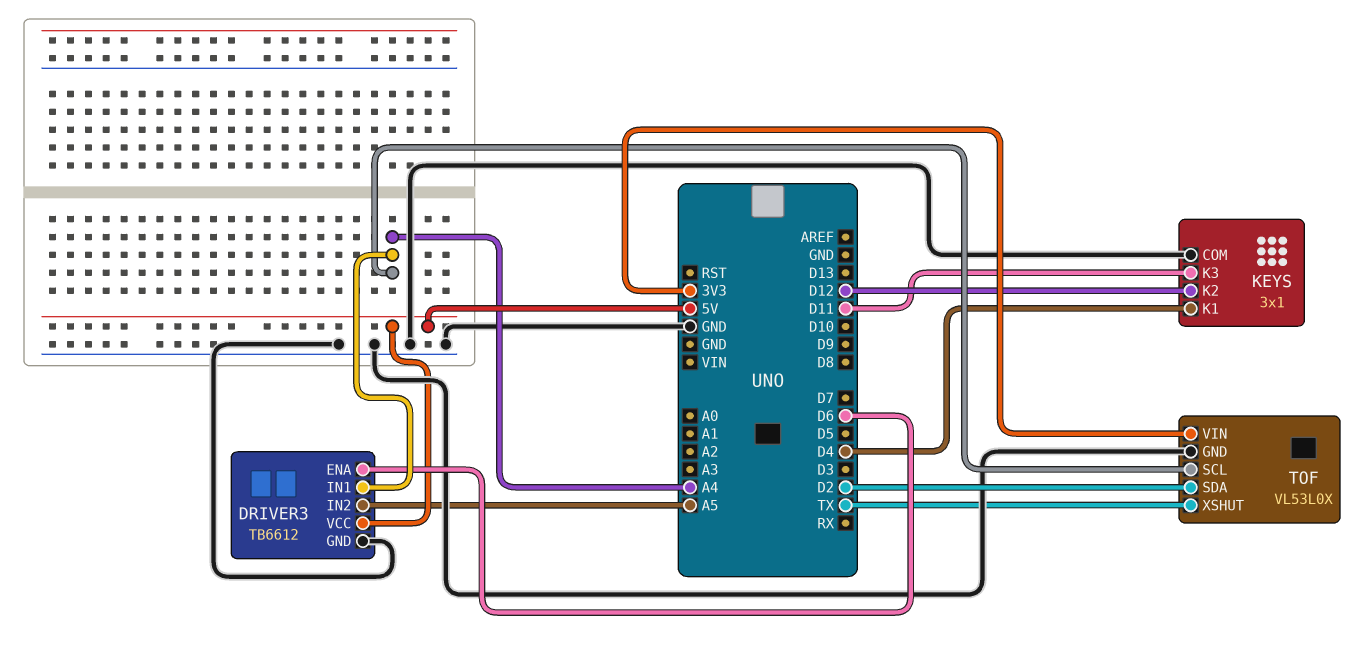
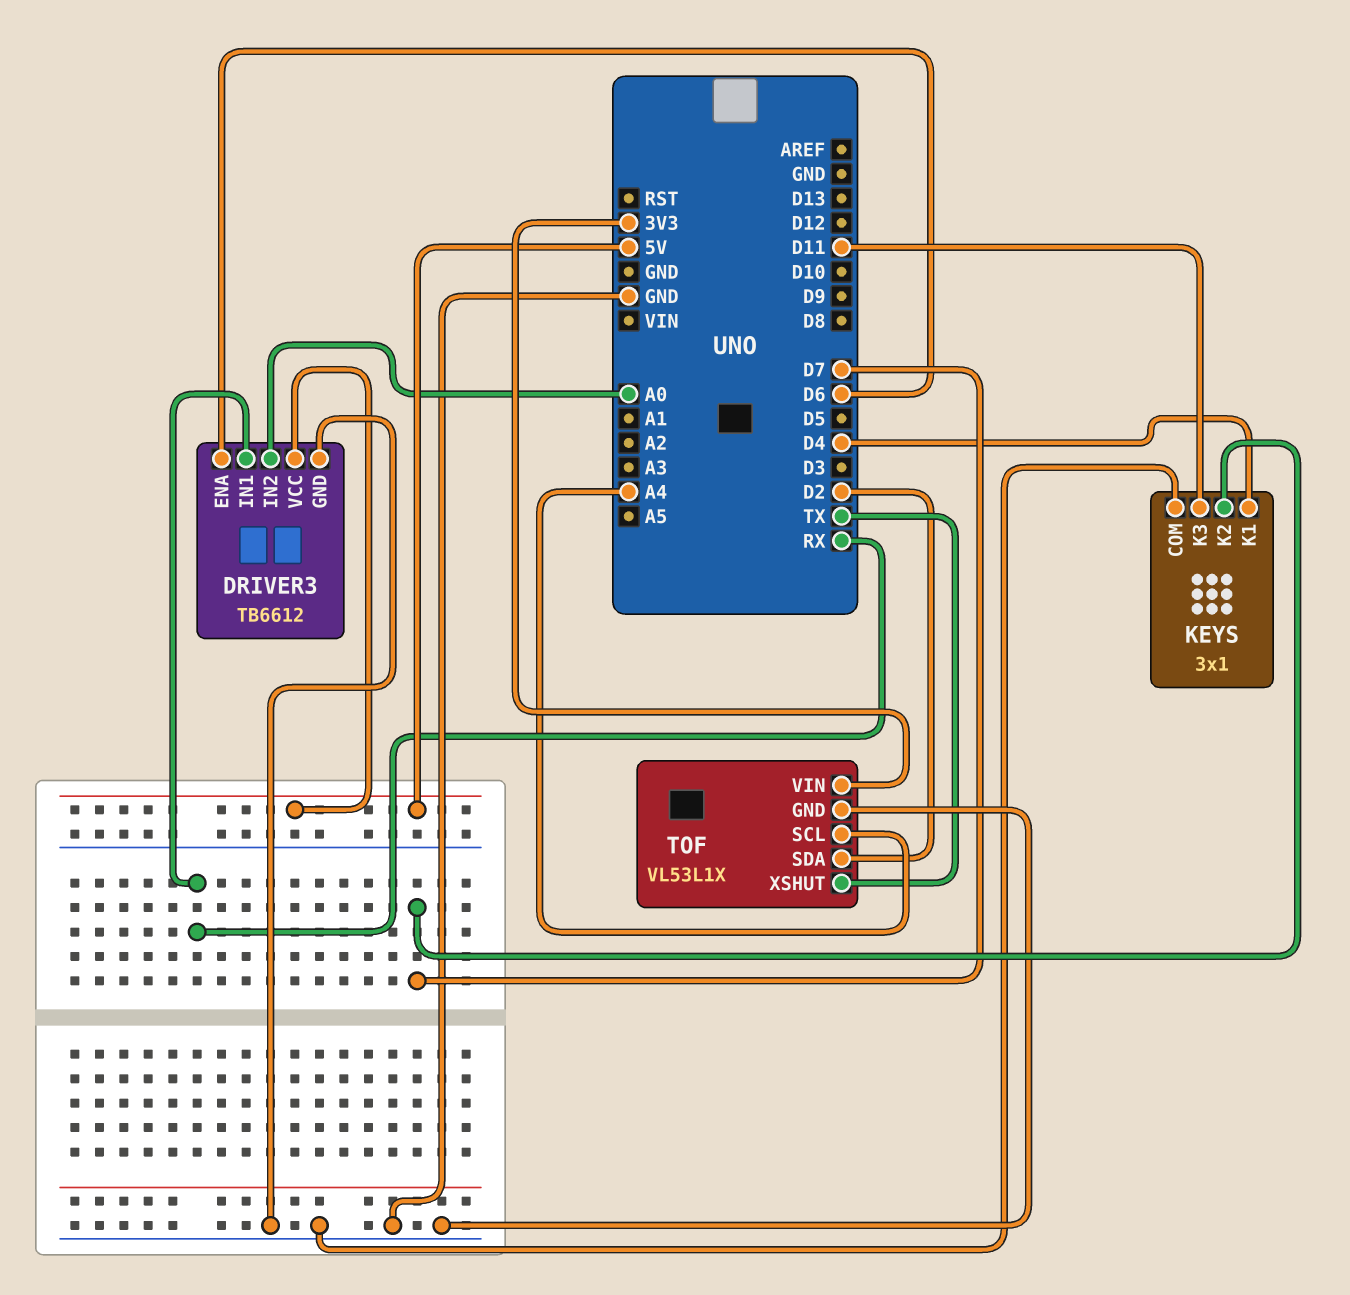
DRIVER3 pin IN1: A4 -> RX
DRIVER3 pin IN2: A5 -> A0
KEYS pin K2: D12 -> D7
TOF: VL53L0X -> VL53L1X

